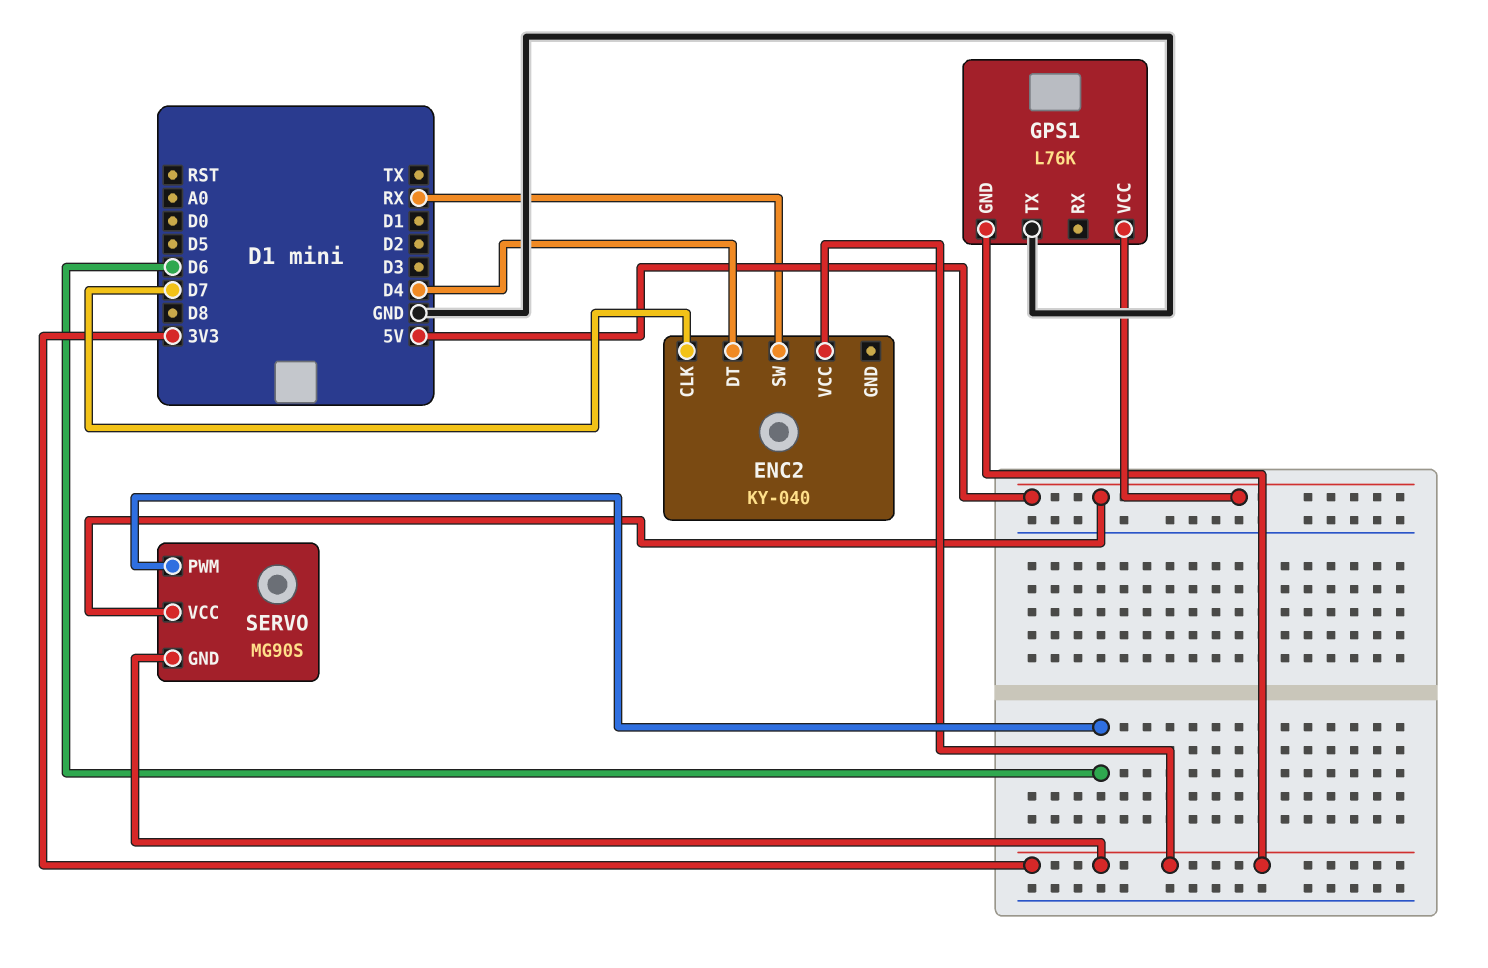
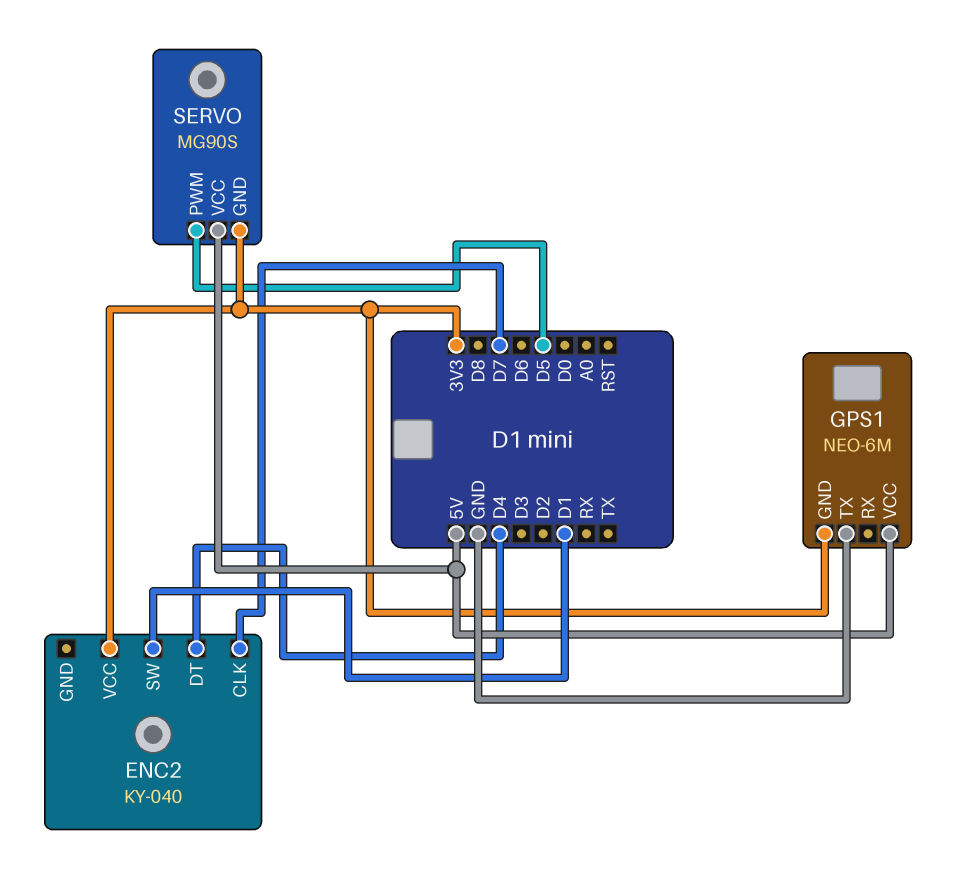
ENC2 pin SW: RX -> D1
GPS1: L76K -> NEO-6M
SERVO pin PWM: D6 -> D5

